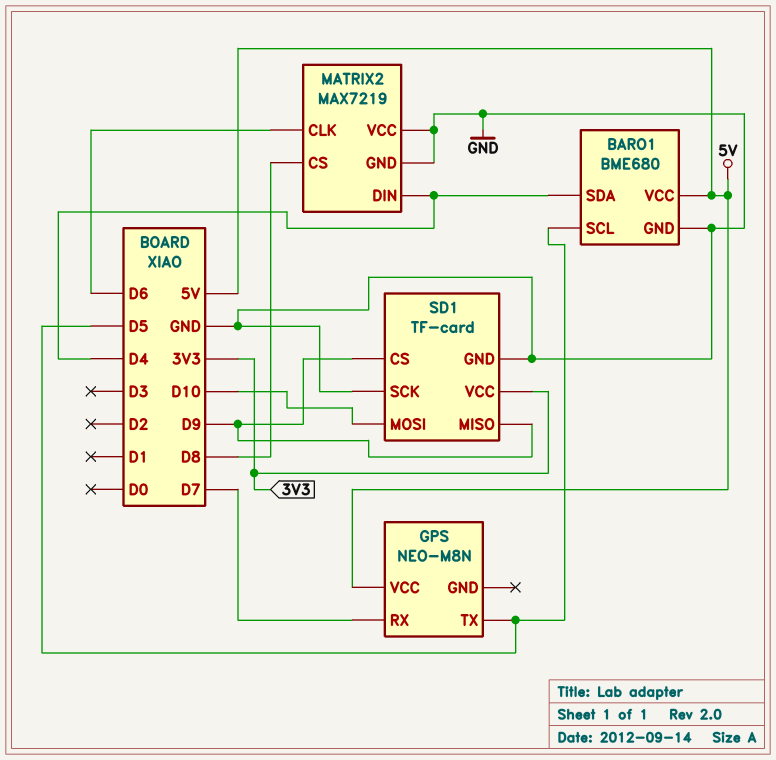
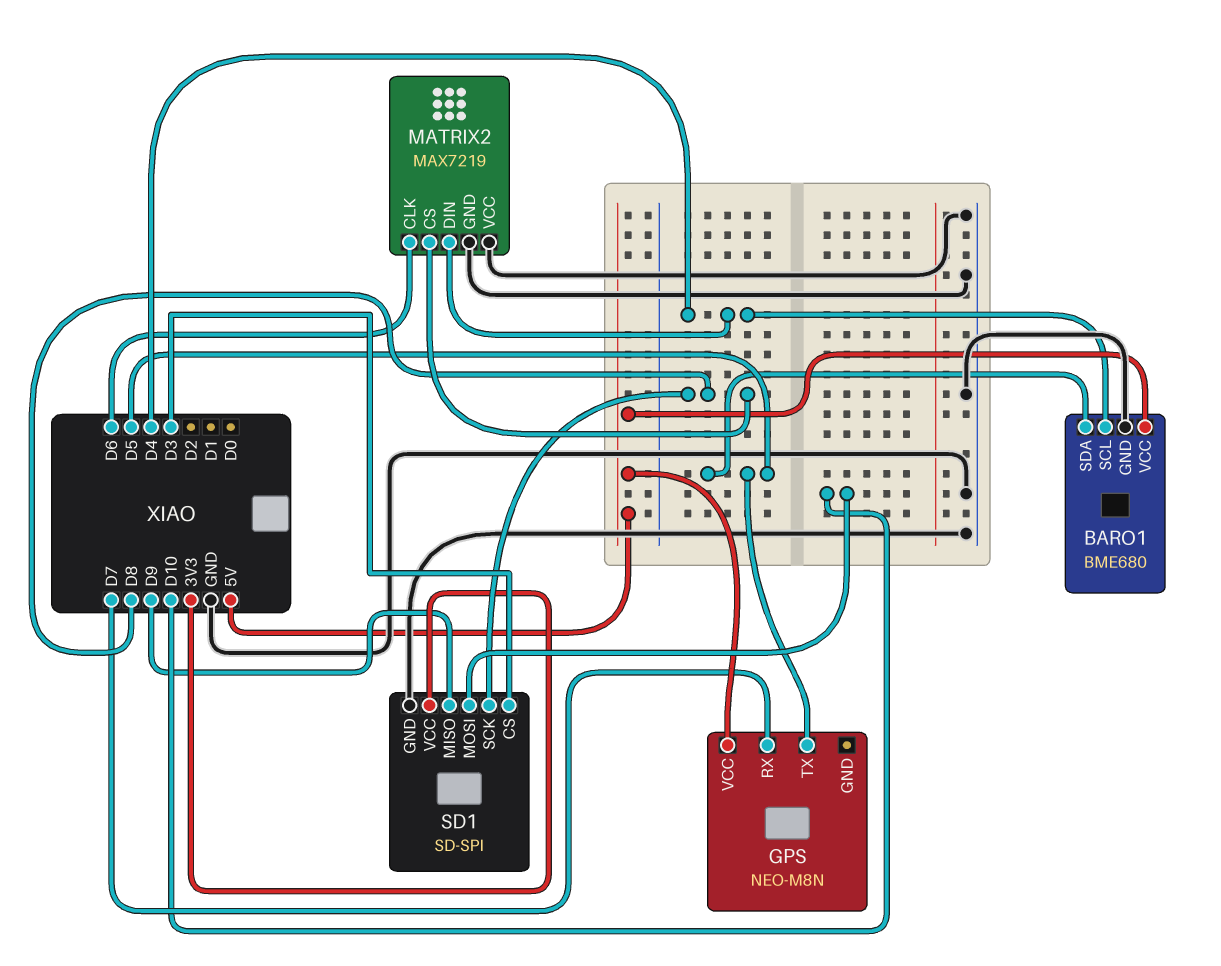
BARO1 pin SCL: D5 -> D4
BARO1 pin SDA: D4 -> D5
SD1: TF-card -> SD-SPI
SD1 pin CS: D9 -> D3
SD1 pin SCK: GND -> D8

